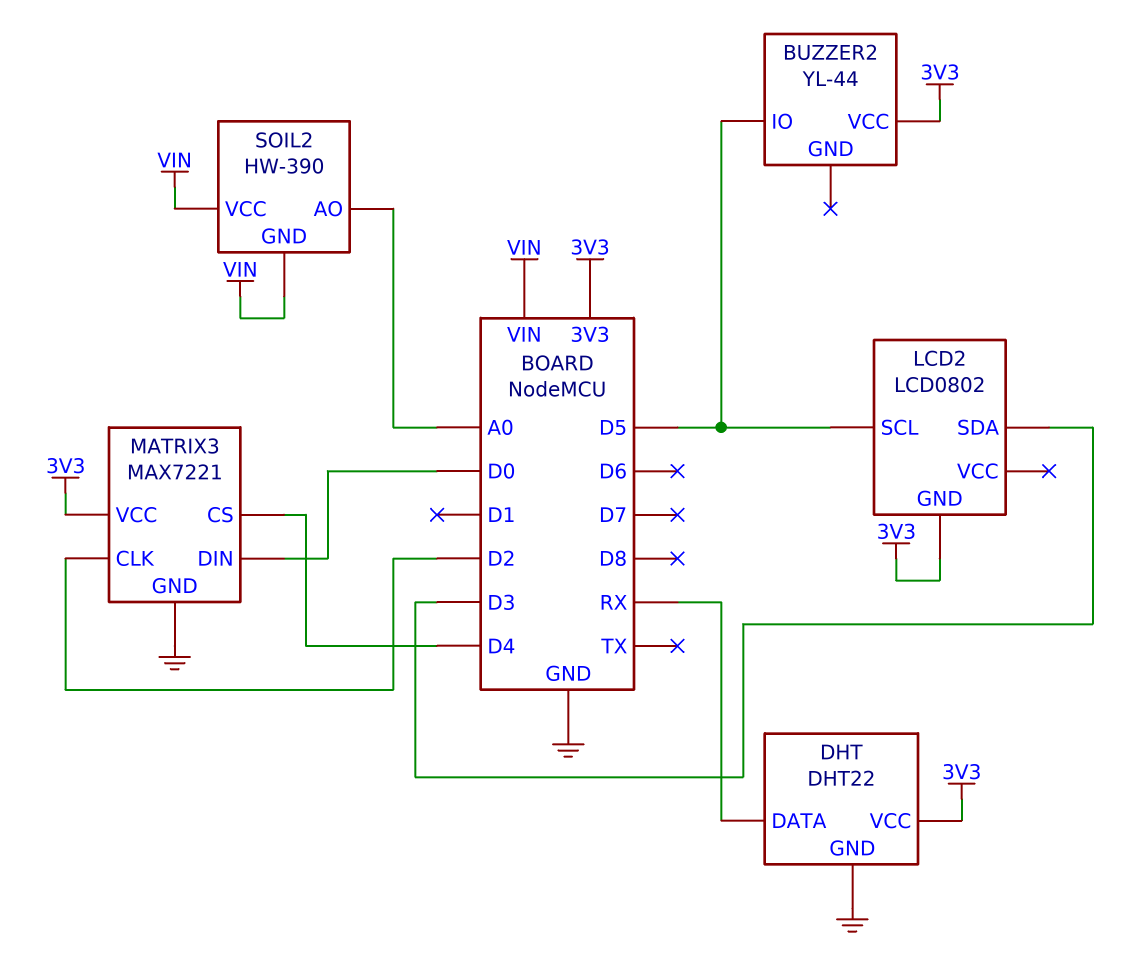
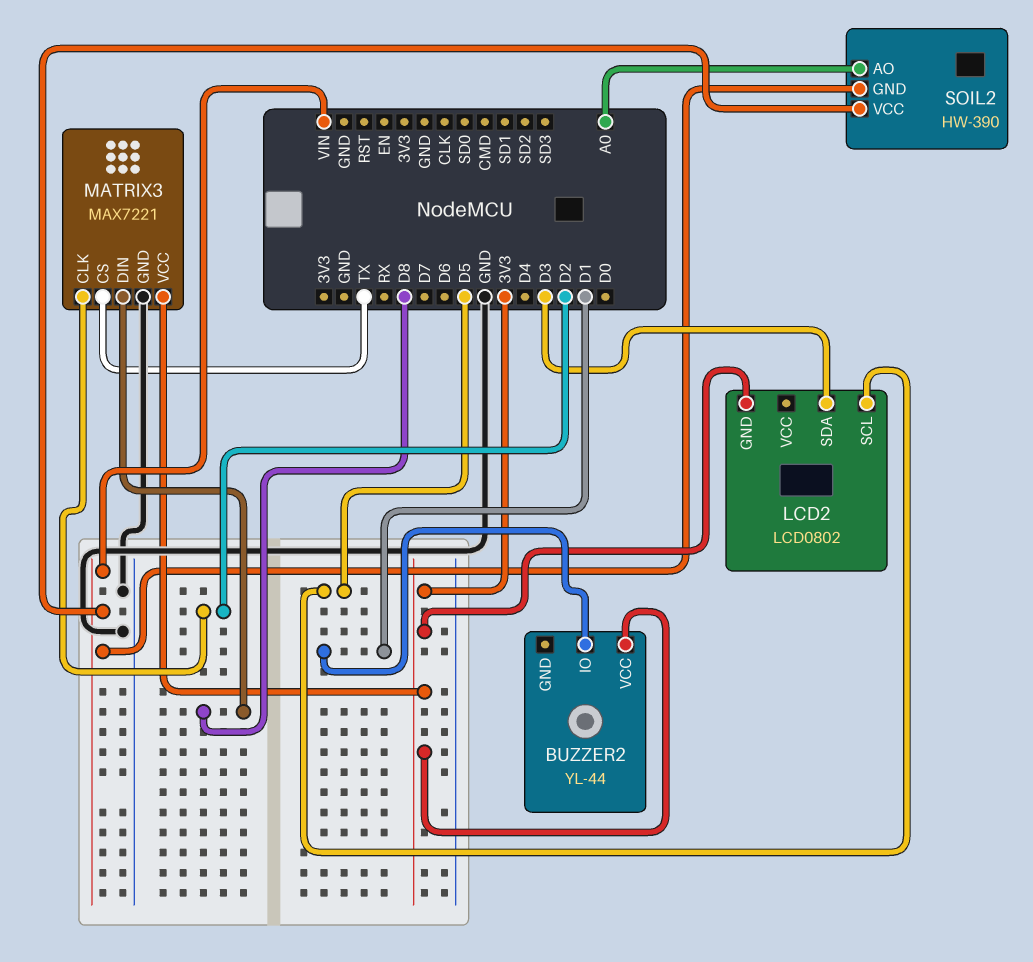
BUZZER2 pin IO: D5 -> D1
DHT: DHT22 -> none
DHT pin DATA: RX -> none
DHT pin GND: GND -> none
DHT pin VCC: 3V3 -> none
MATRIX3 pin CS: D4 -> TX
MATRIX3 pin DIN: D0 -> D8

